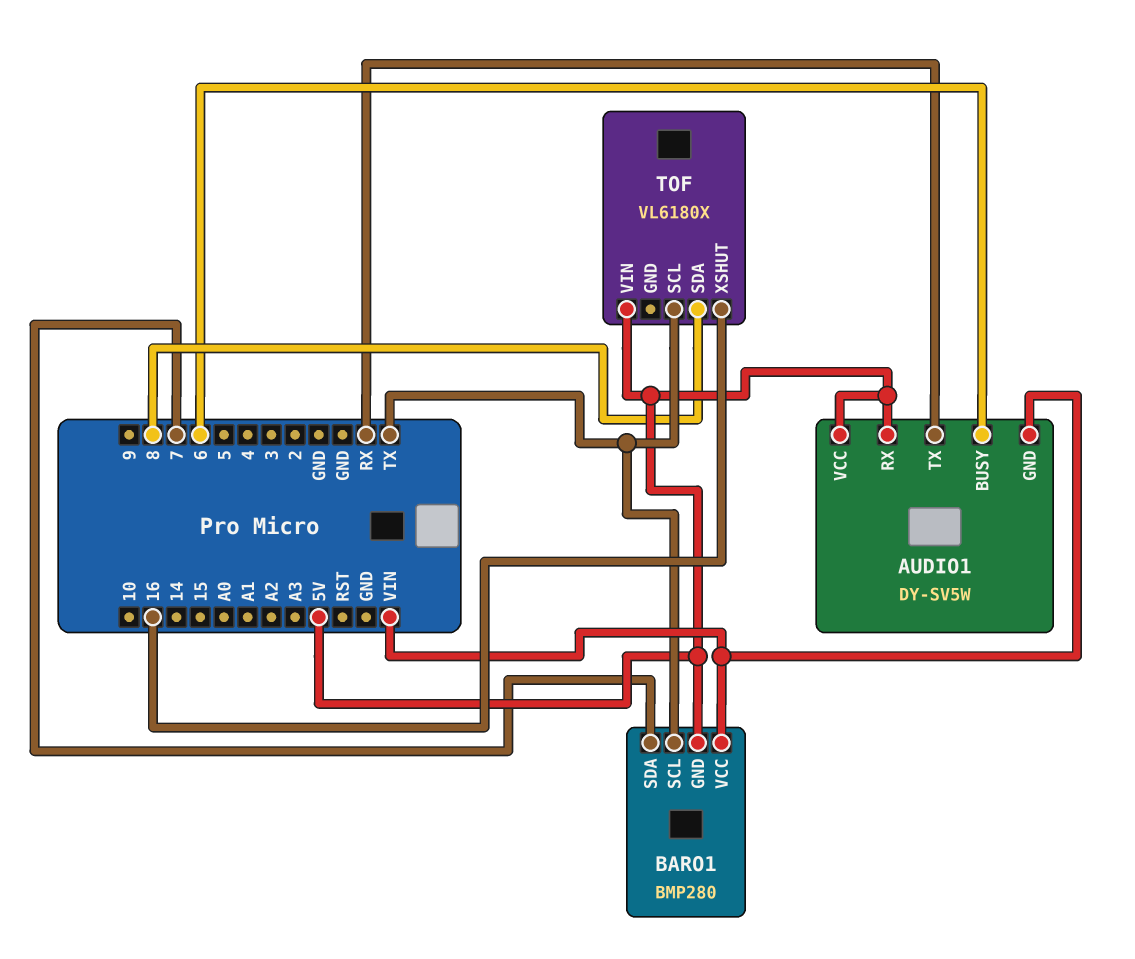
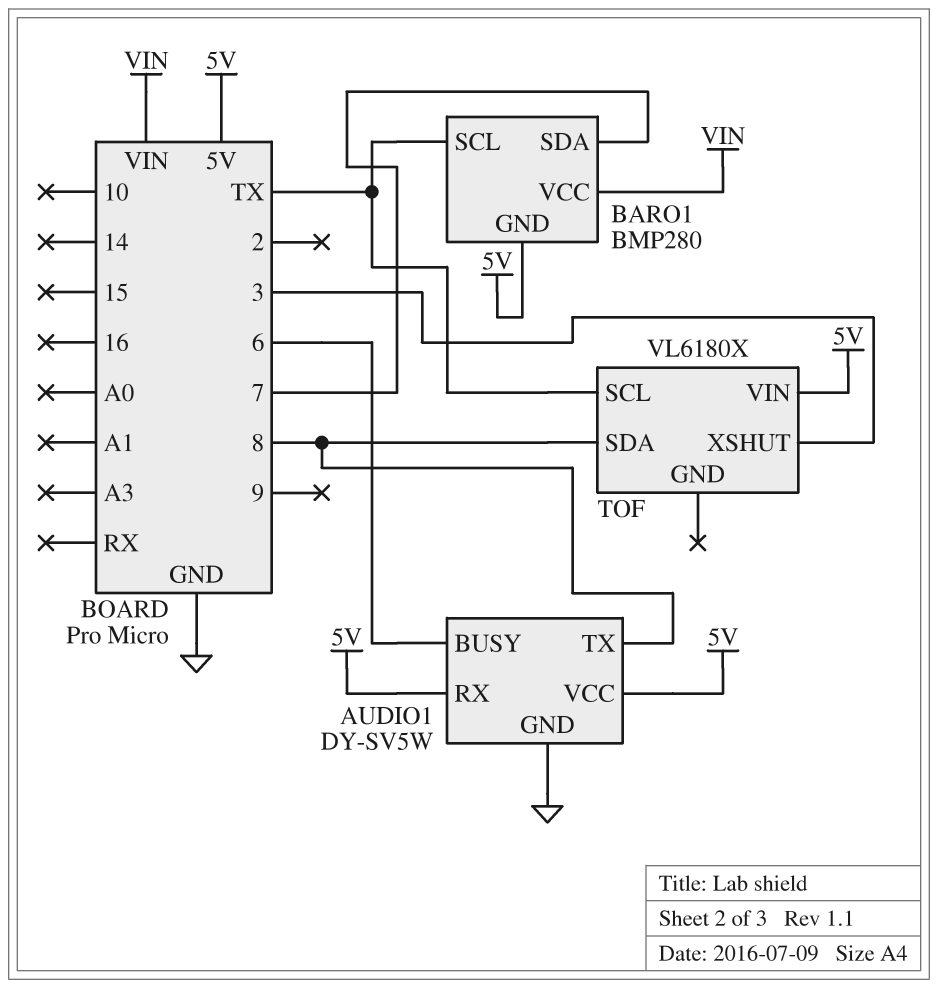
AUDIO1 pin GND: VIN -> GND
AUDIO1 pin TX: RX -> 8
TOF pin XSHUT: 16 -> 3

